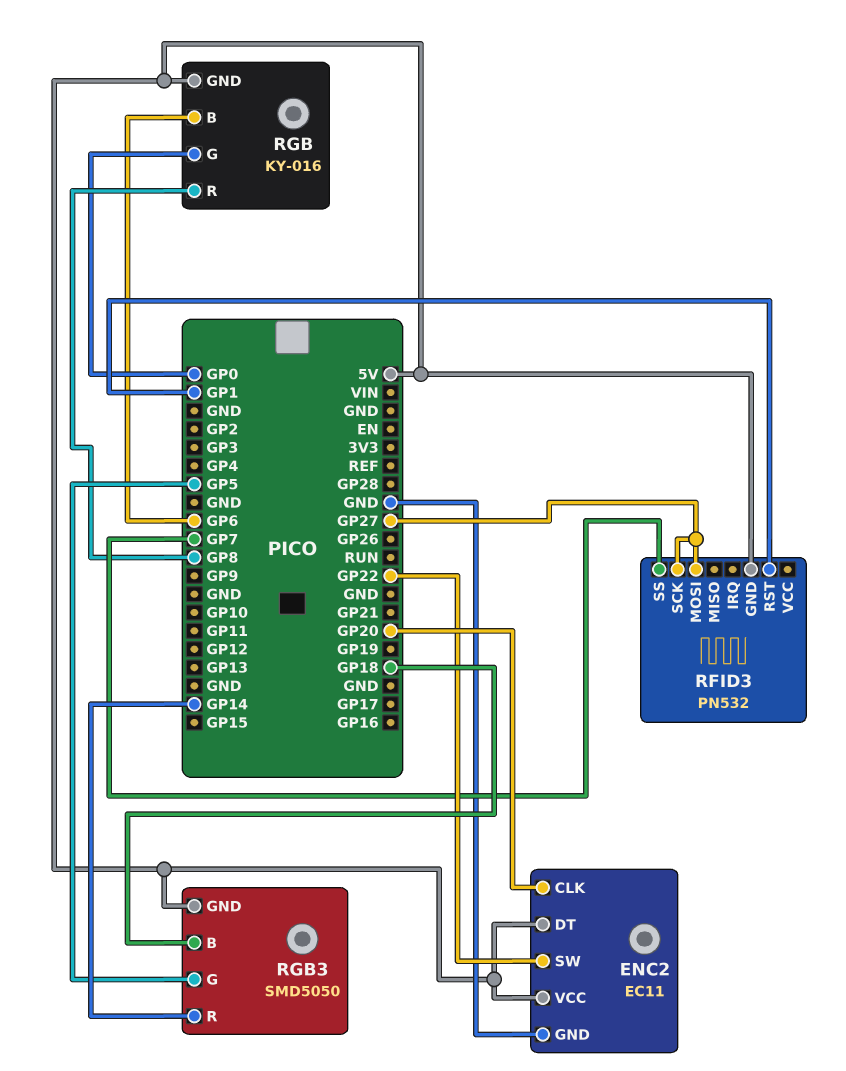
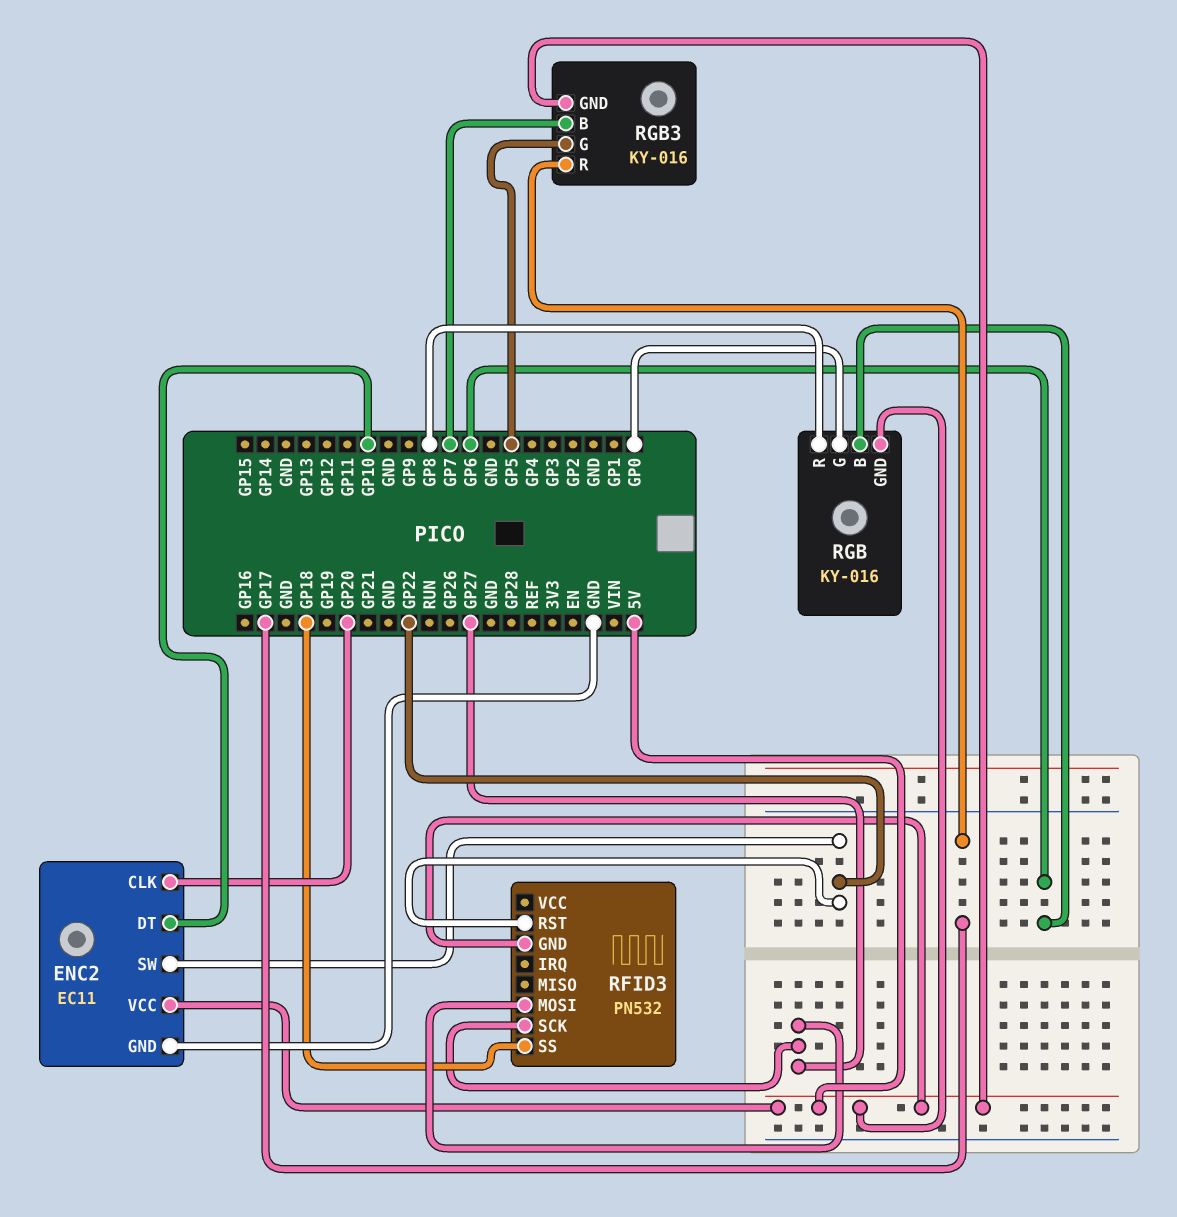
ENC2 pin DT: 5V -> GP10
RFID3 pin RST: GP1 -> GP22
RFID3 pin SS: GP7 -> GP18
RGB3: SMD5050 -> KY-016
RGB3 pin B: GP18 -> GP7
RGB3 pin R: GP14 -> GP17

